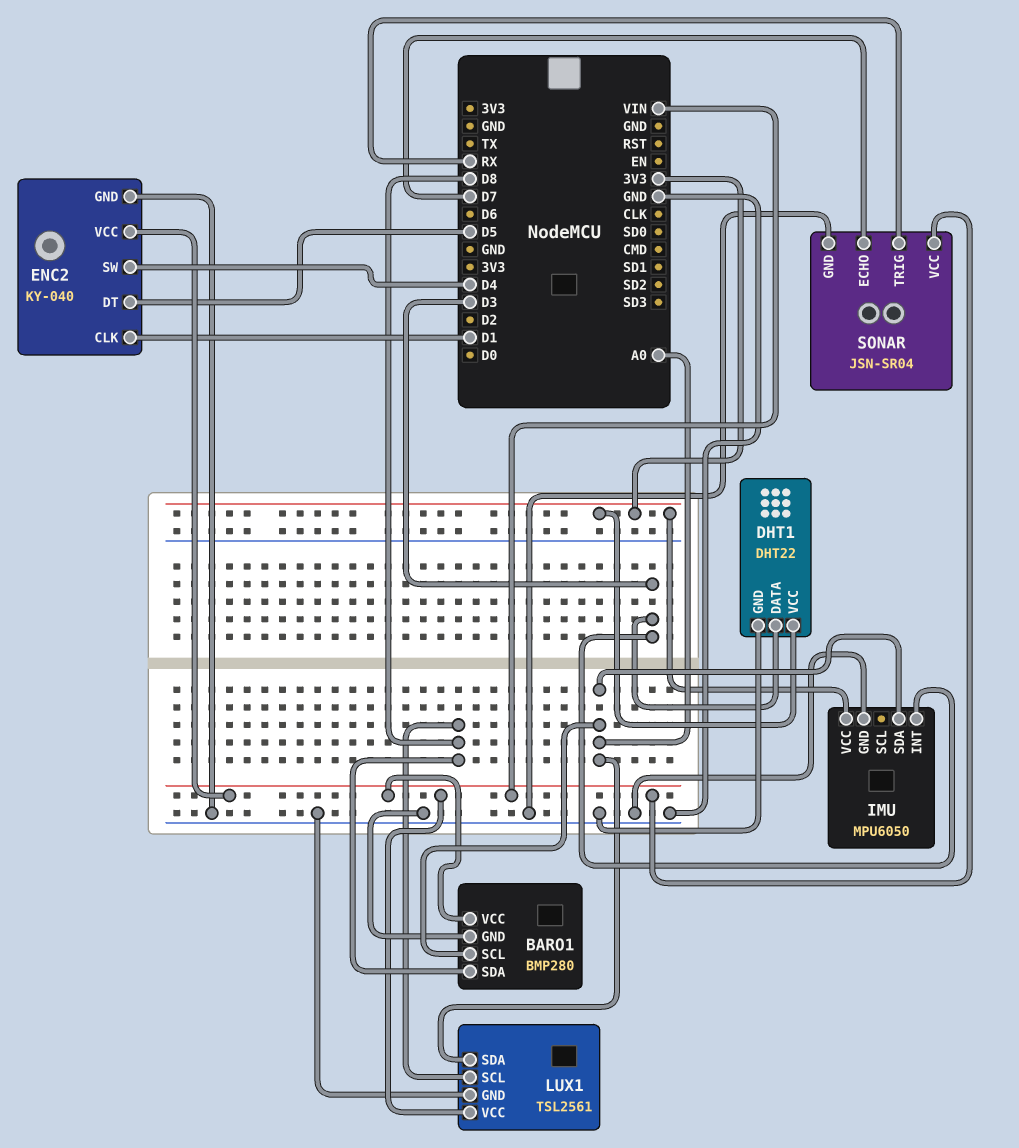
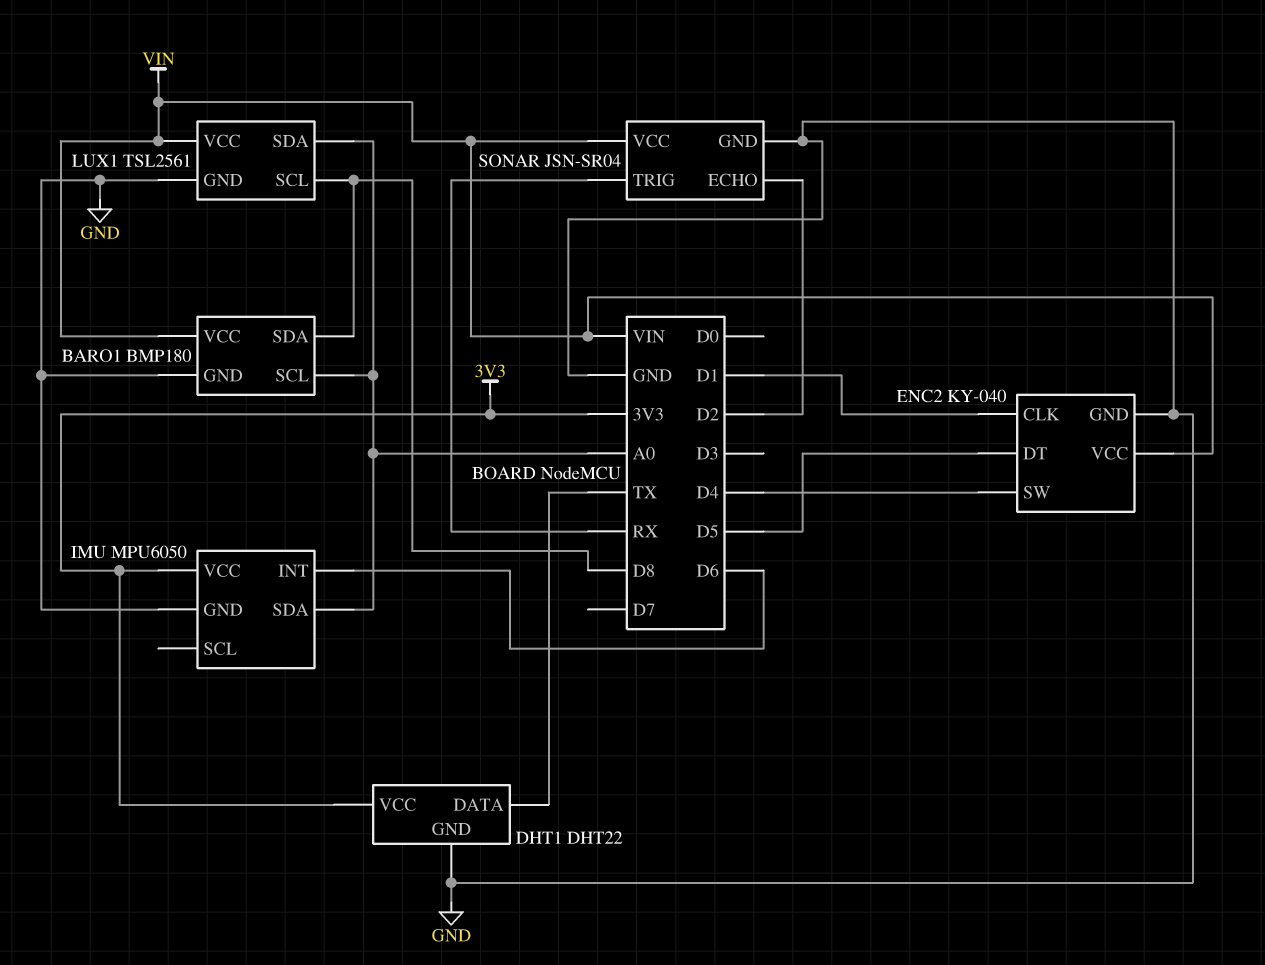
BARO1: BMP280 -> BMP180
DHT1 pin DATA: D3 -> TX
IMU pin INT: D3 -> D6
SONAR pin ECHO: D7 -> D2

